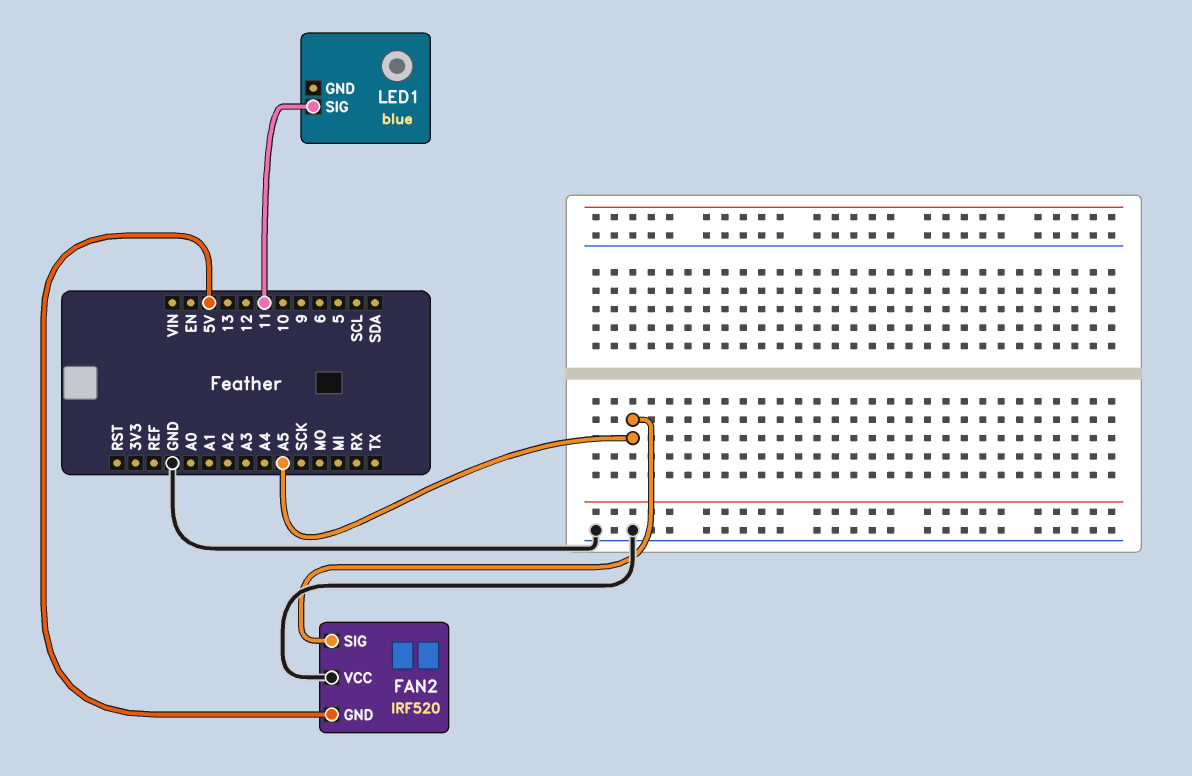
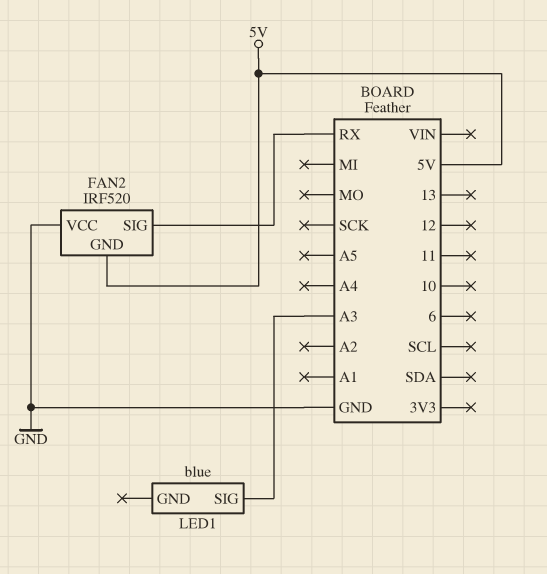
FAN2 pin SIG: A5 -> RX
LED1 pin SIG: 11 -> A3

